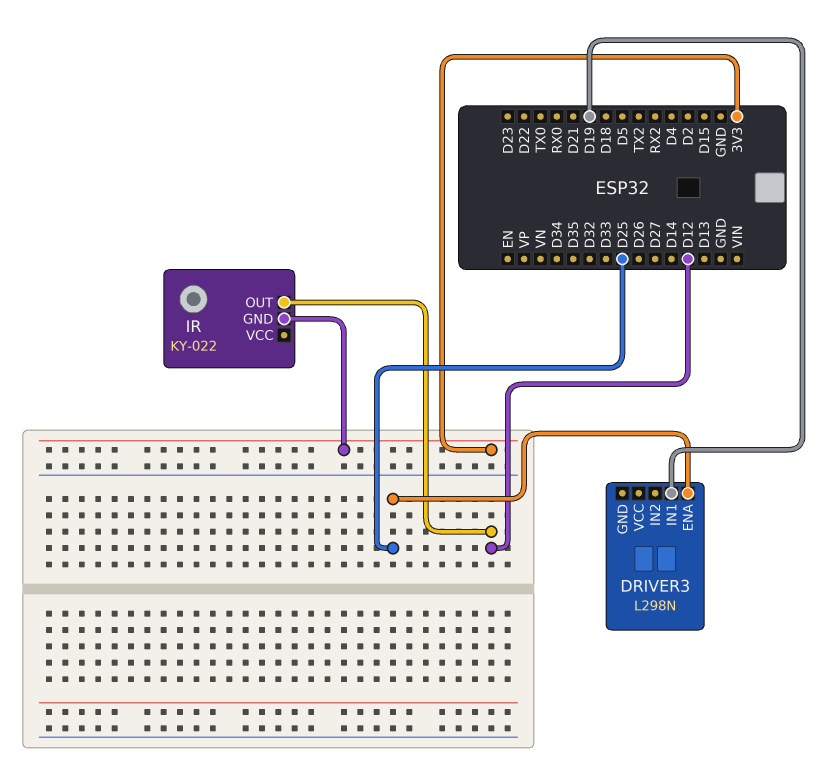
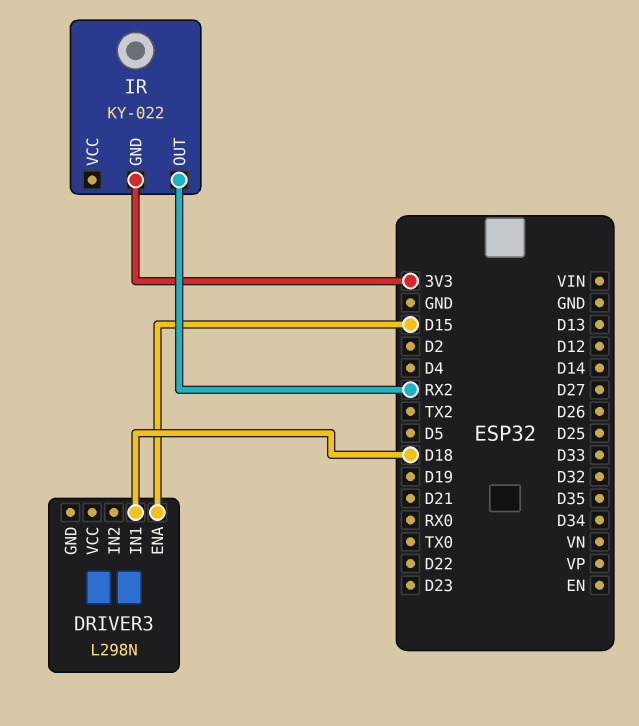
DRIVER3 pin ENA: D25 -> D15
DRIVER3 pin IN1: D19 -> D18
IR pin OUT: D12 -> RX2

